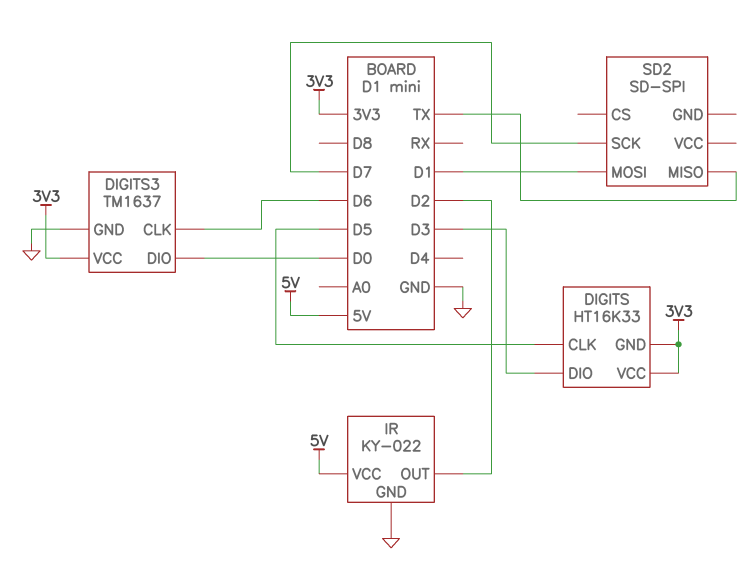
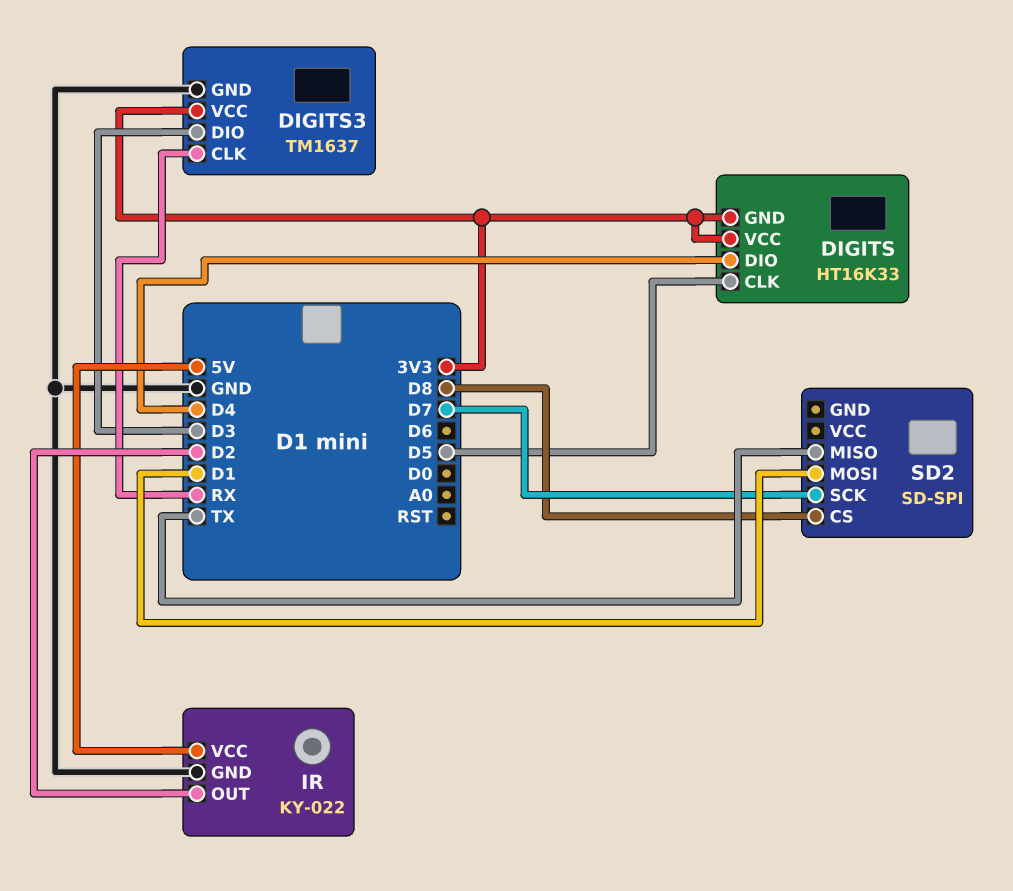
DIGITS pin DIO: D3 -> D4
DIGITS3 pin CLK: D6 -> RX
DIGITS3 pin DIO: D0 -> D3
SD2 pin CS: none -> D8

